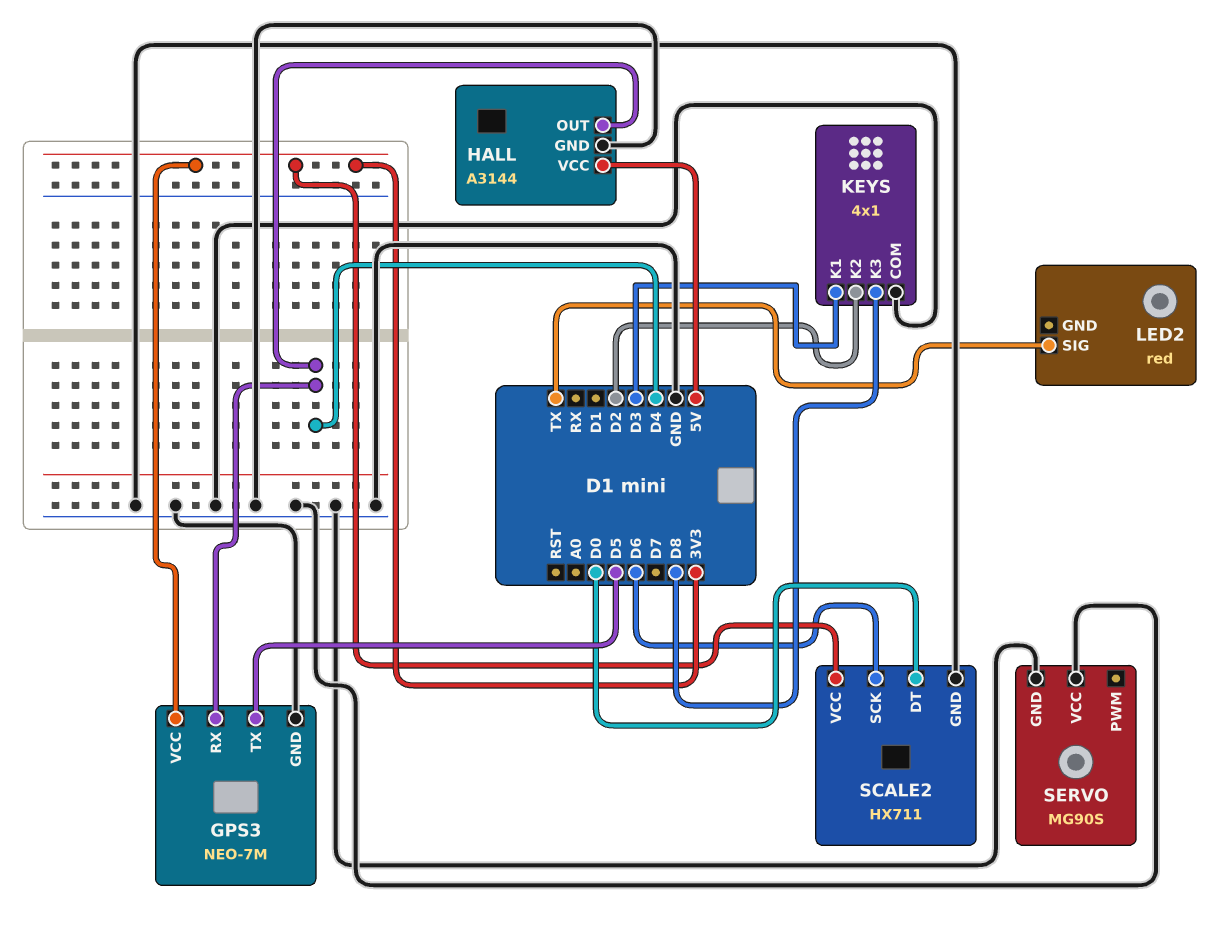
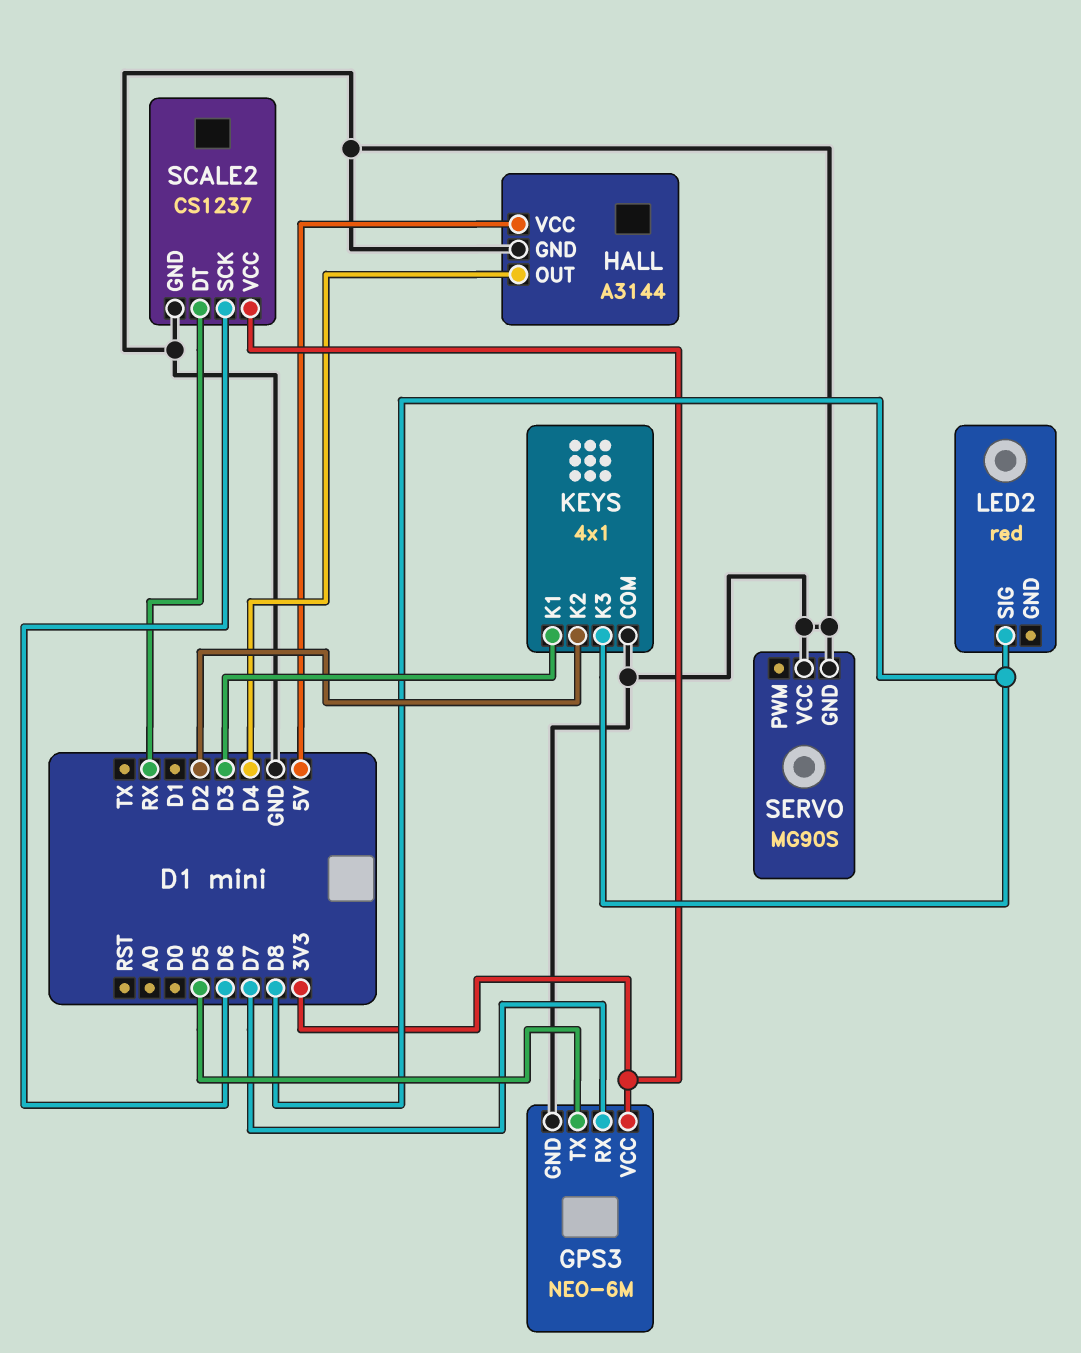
GPS3: NEO-7M -> NEO-6M
GPS3 pin RX: D4 -> D7
LED2 pin SIG: TX -> D8
SCALE2: HX711 -> CS1237
SCALE2 pin DT: D0 -> RX

